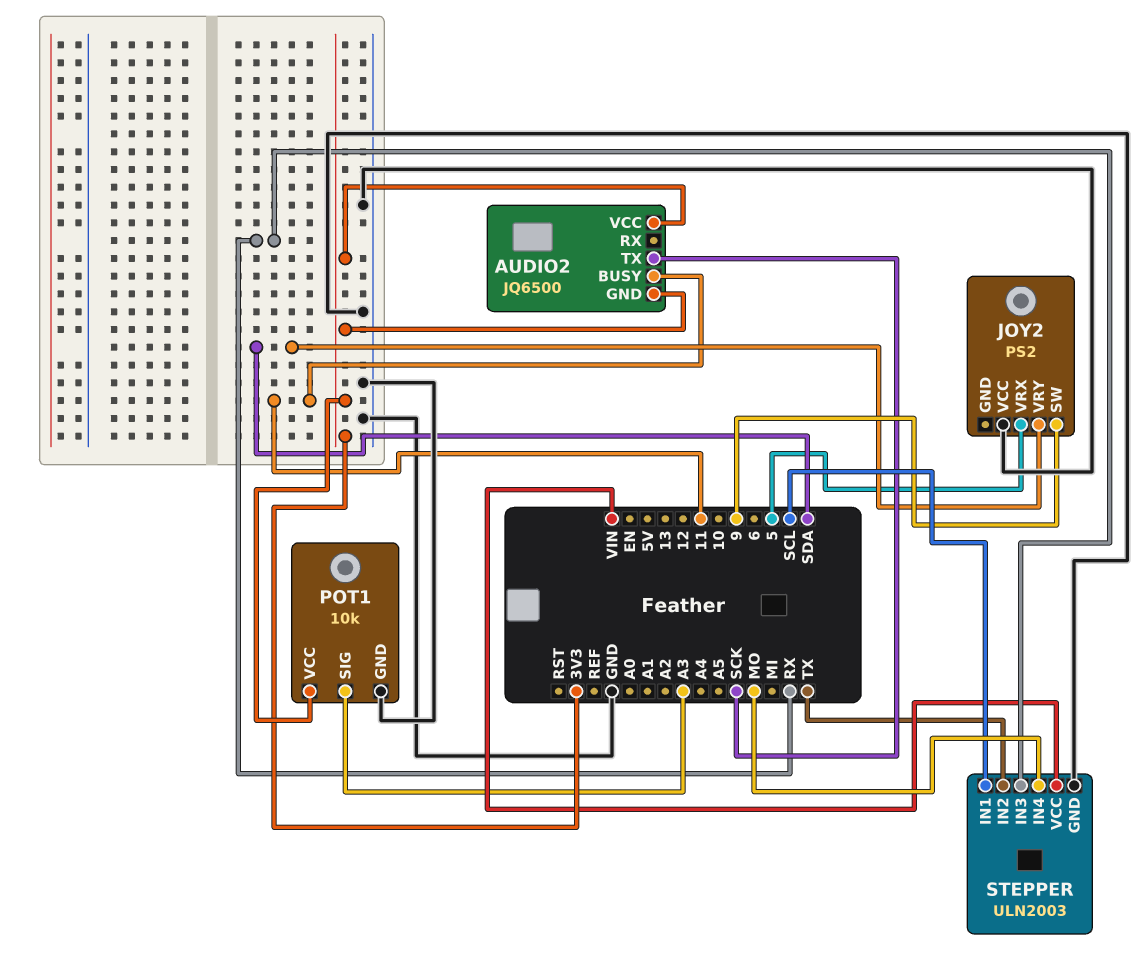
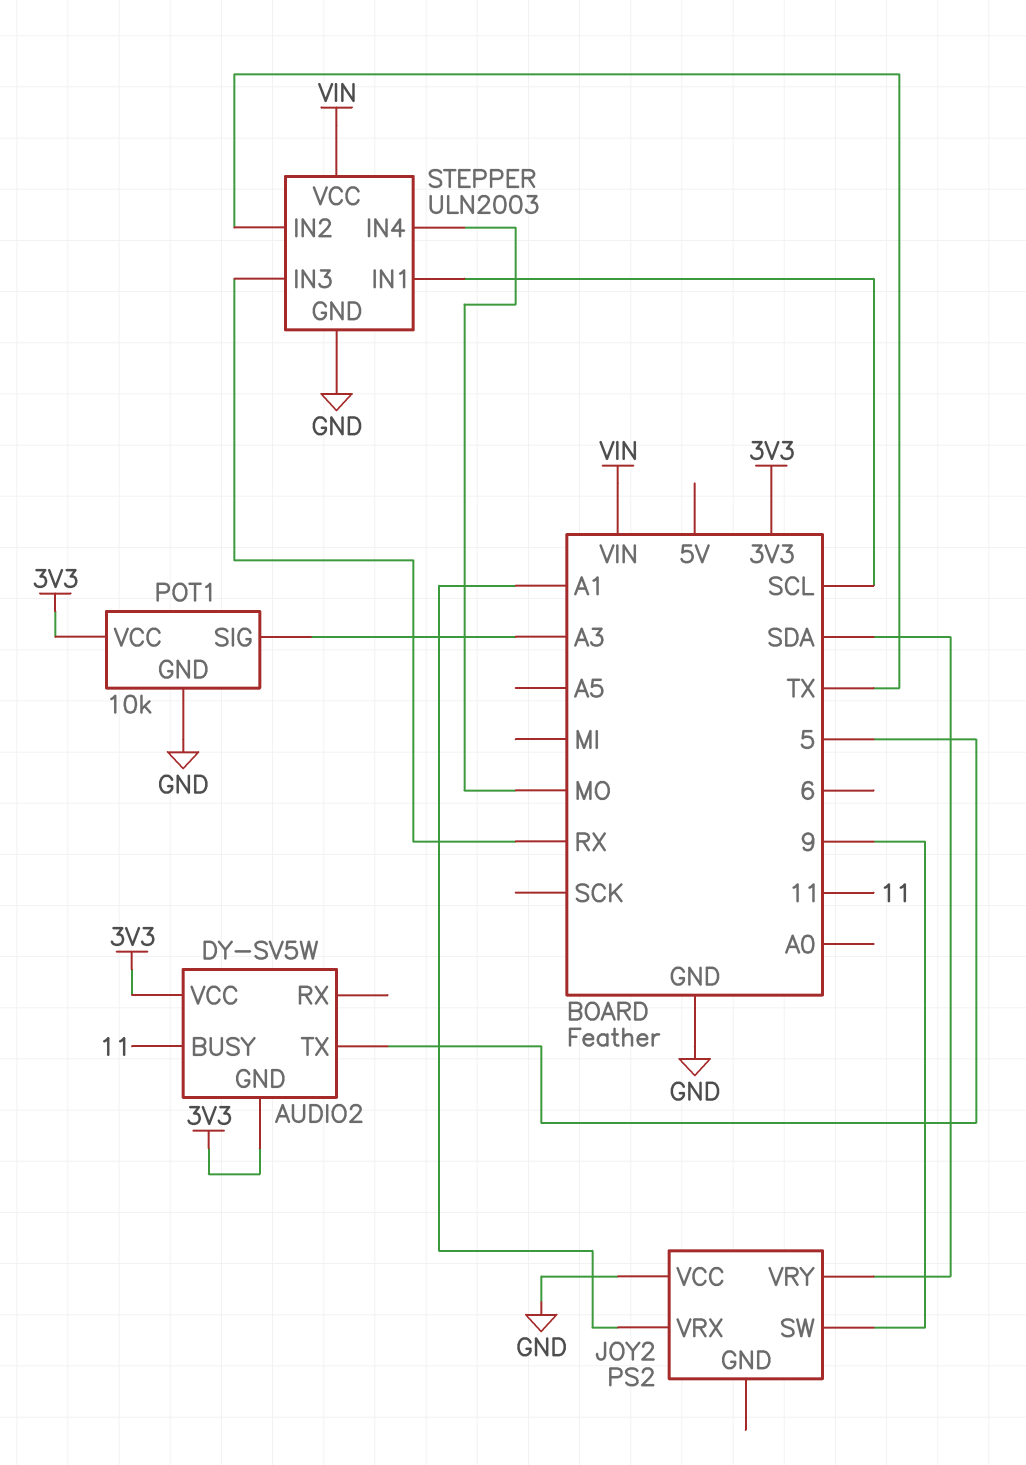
AUDIO2: JQ6500 -> DY-SV5W
AUDIO2 pin TX: SCK -> 5
JOY2 pin VRX: 5 -> A1

